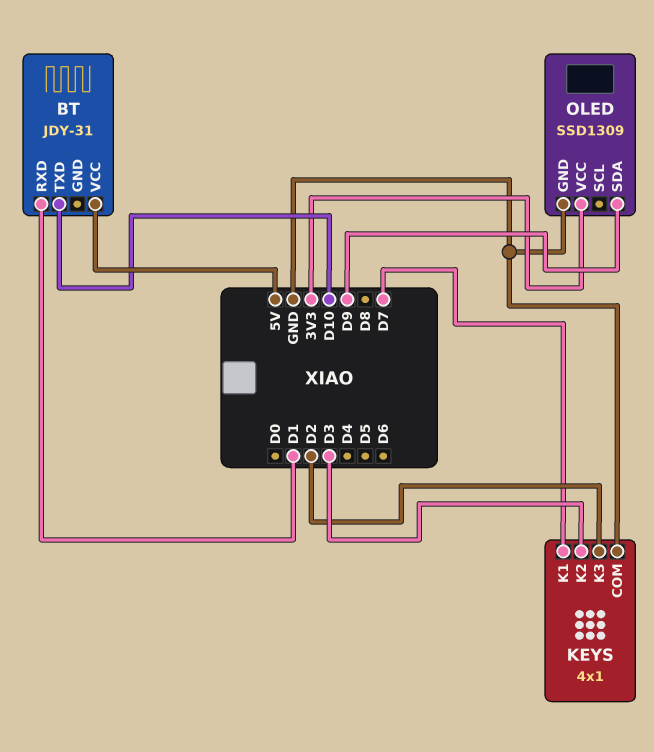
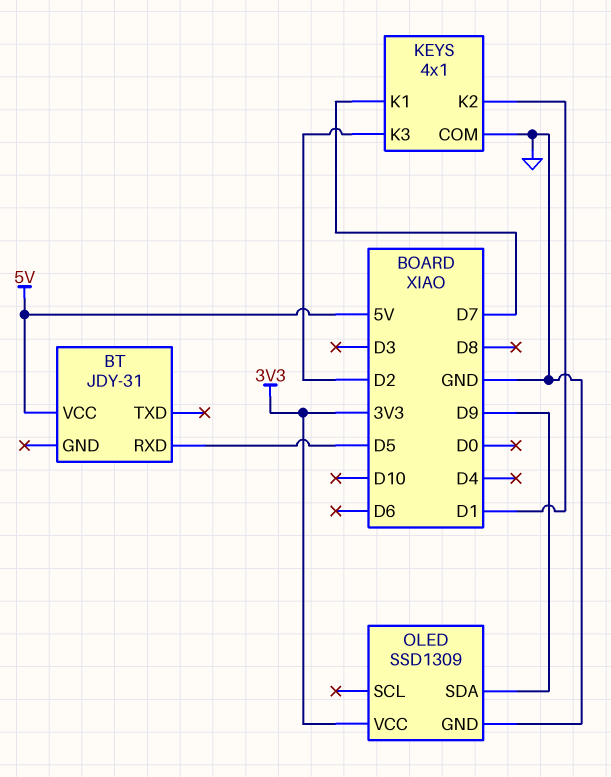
BT pin RXD: D1 -> D5
BT pin TXD: D10 -> none
KEYS pin K2: D3 -> D1

